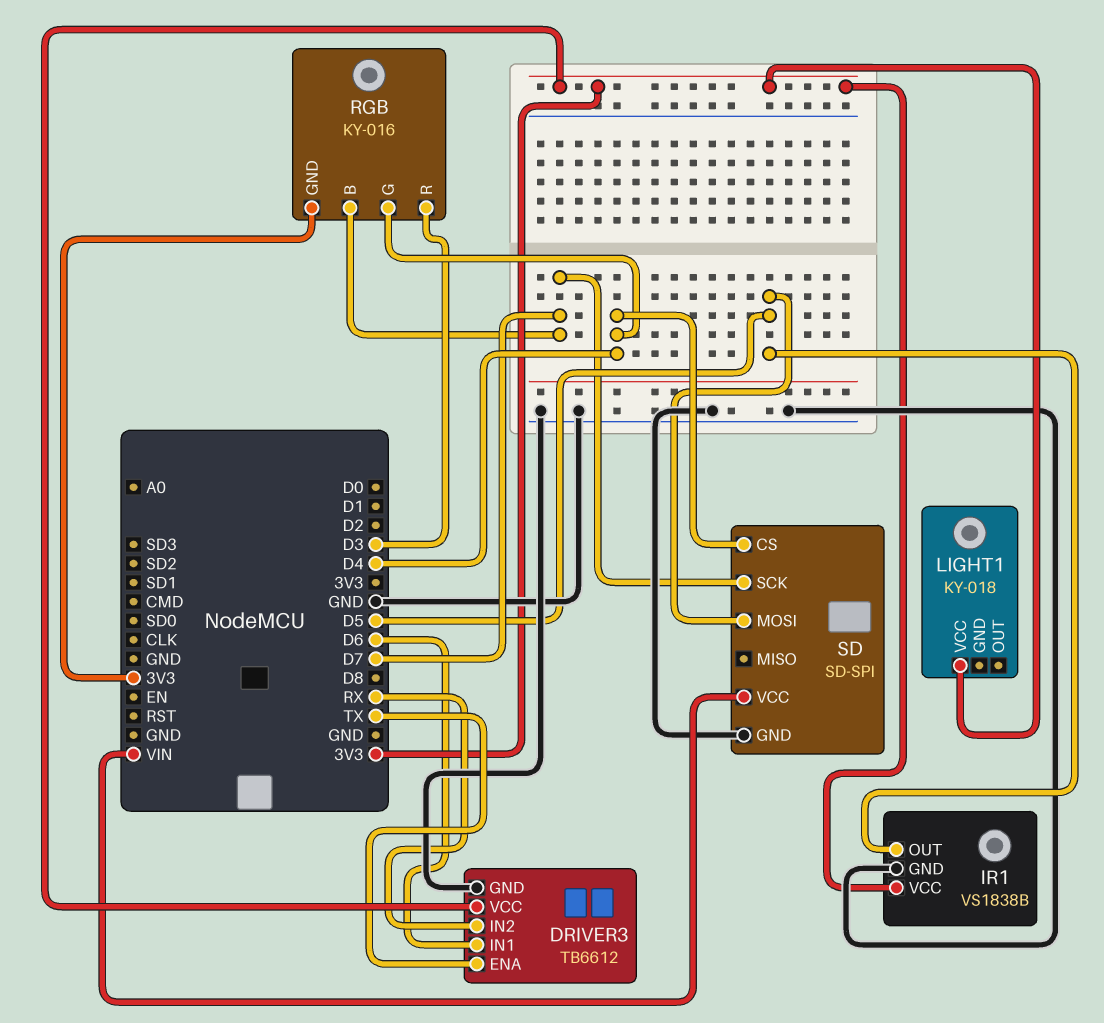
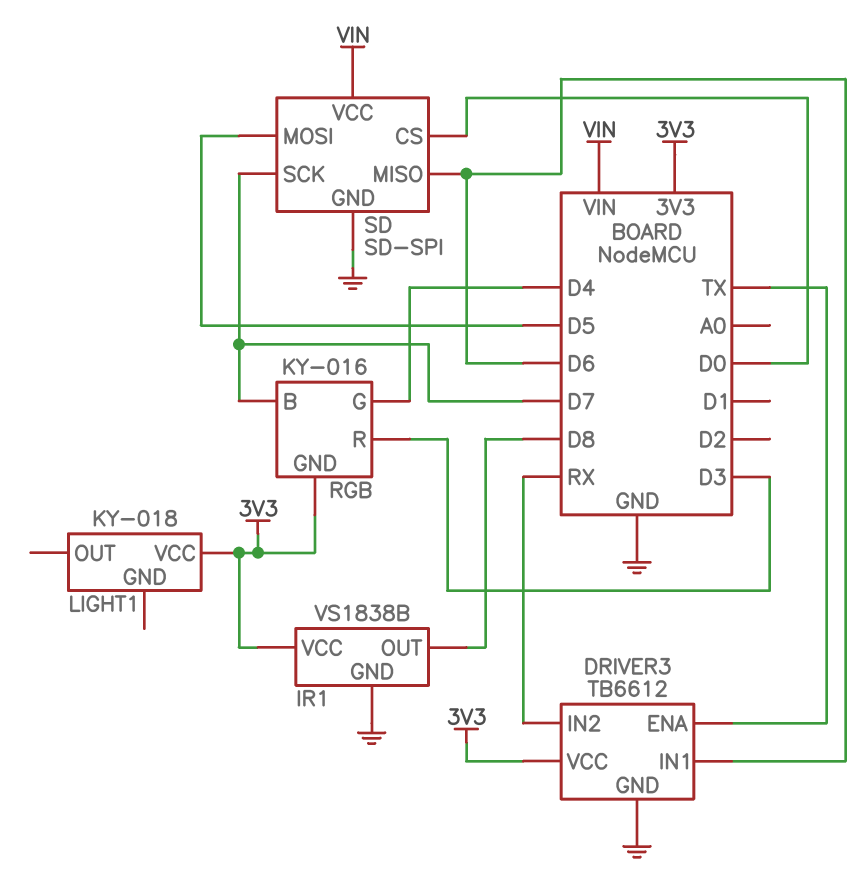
IR1 pin OUT: D5 -> D8
SD pin CS: D4 -> D0
SD pin MISO: none -> D6

